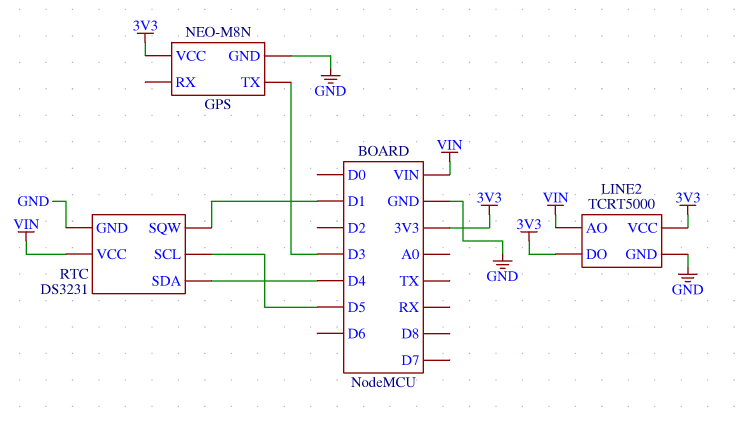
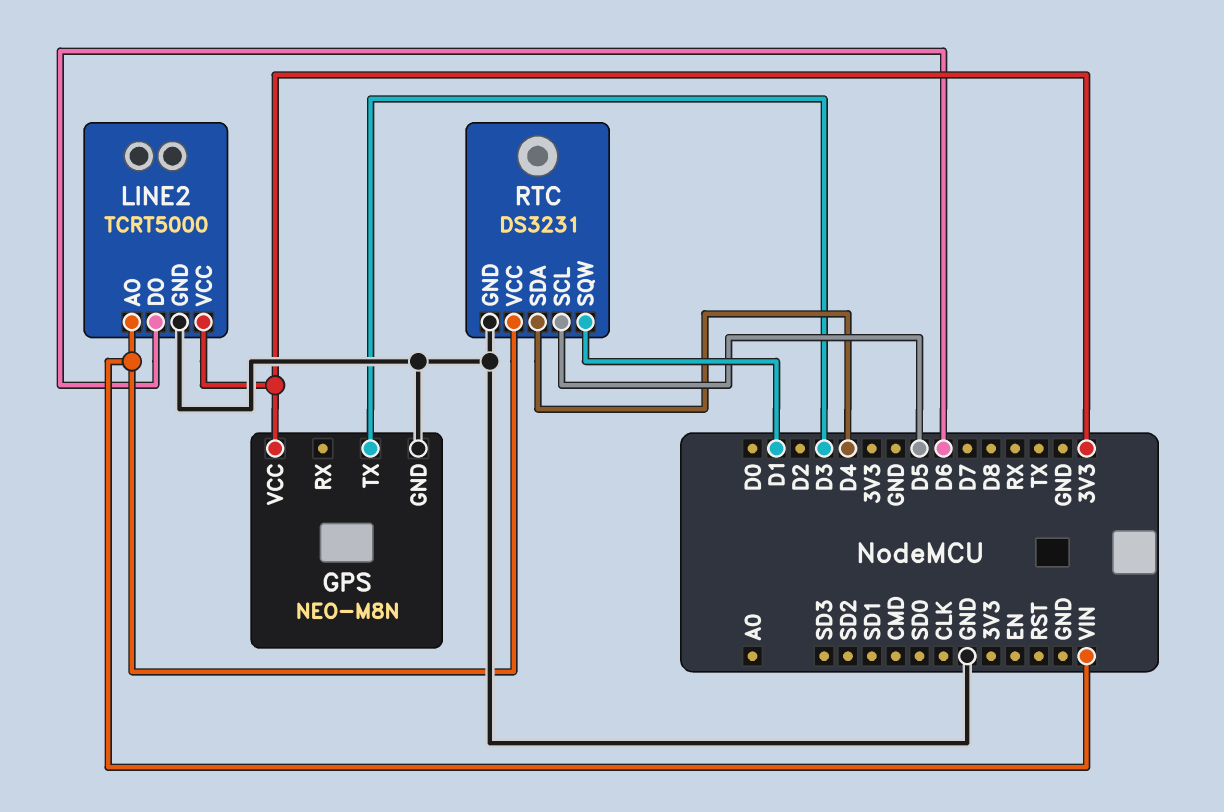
LINE2 pin DO: 3V3 -> D6

